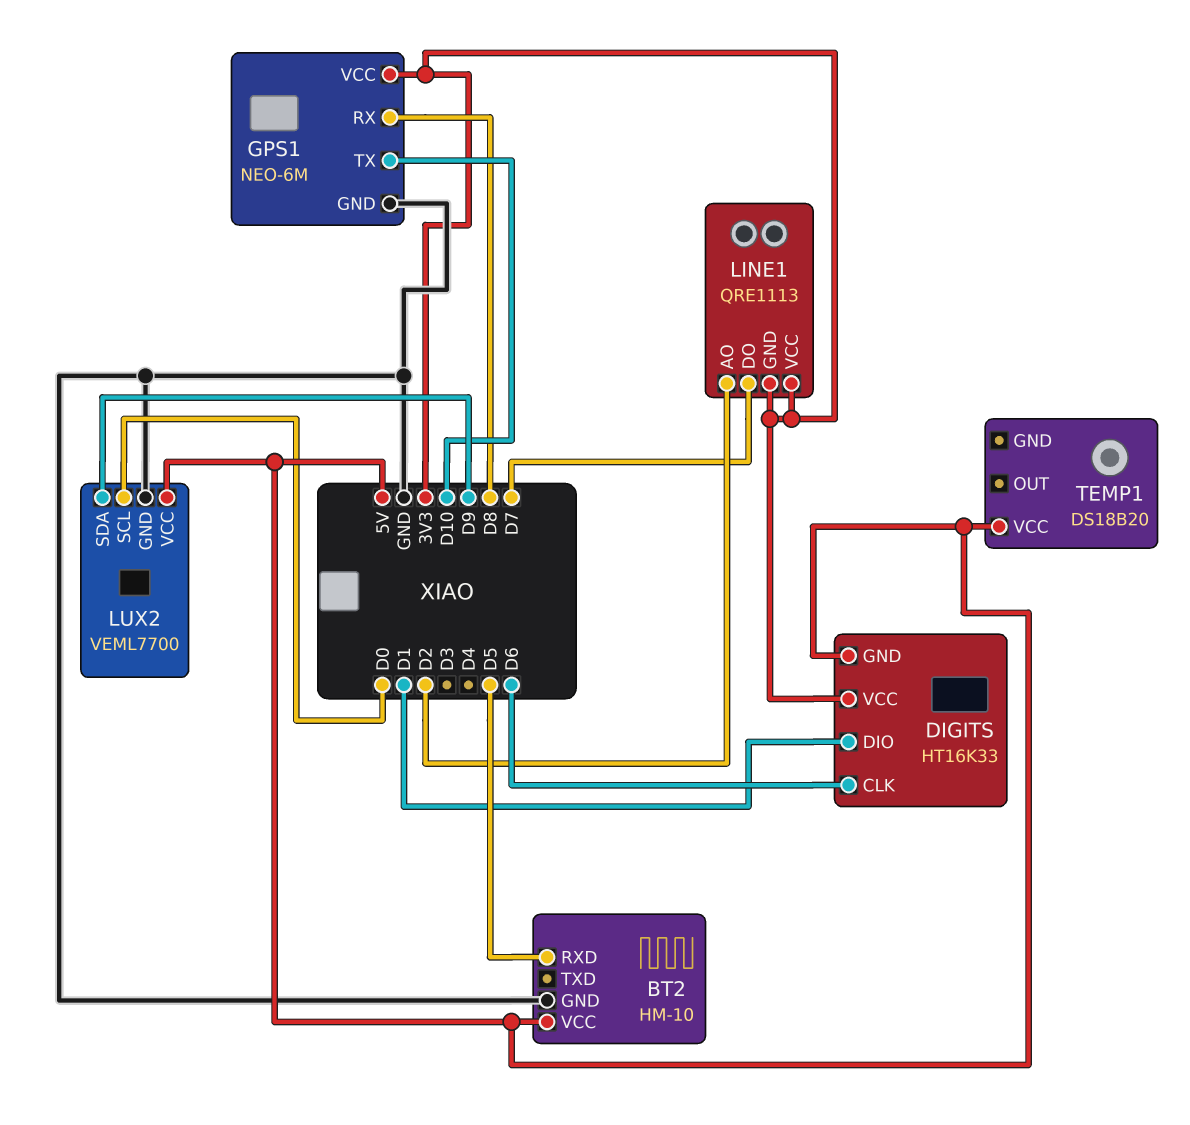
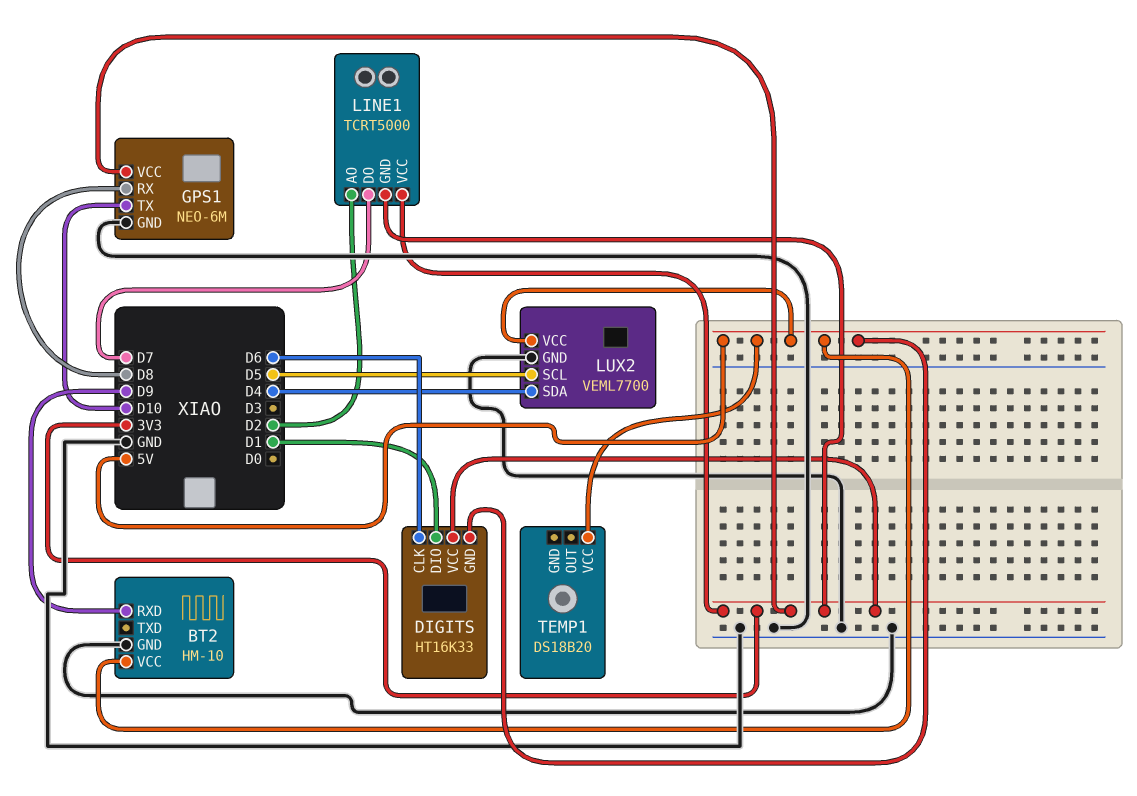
BT2 pin RXD: D5 -> D9
LINE1: QRE1113 -> TCRT5000
LUX2 pin SCL: D0 -> D5
LUX2 pin SDA: D9 -> D4

